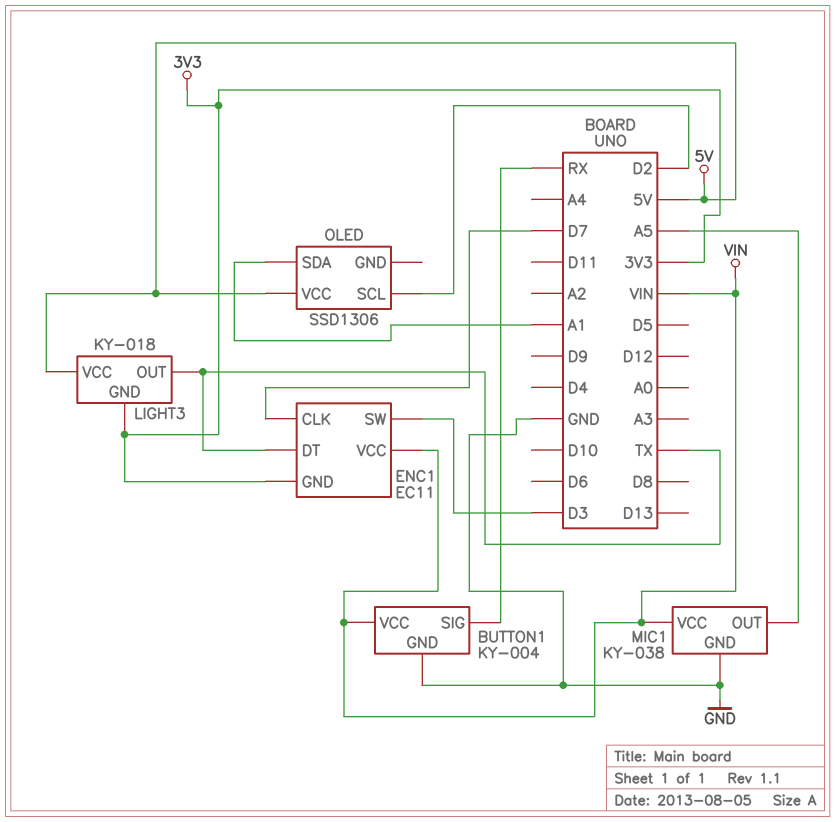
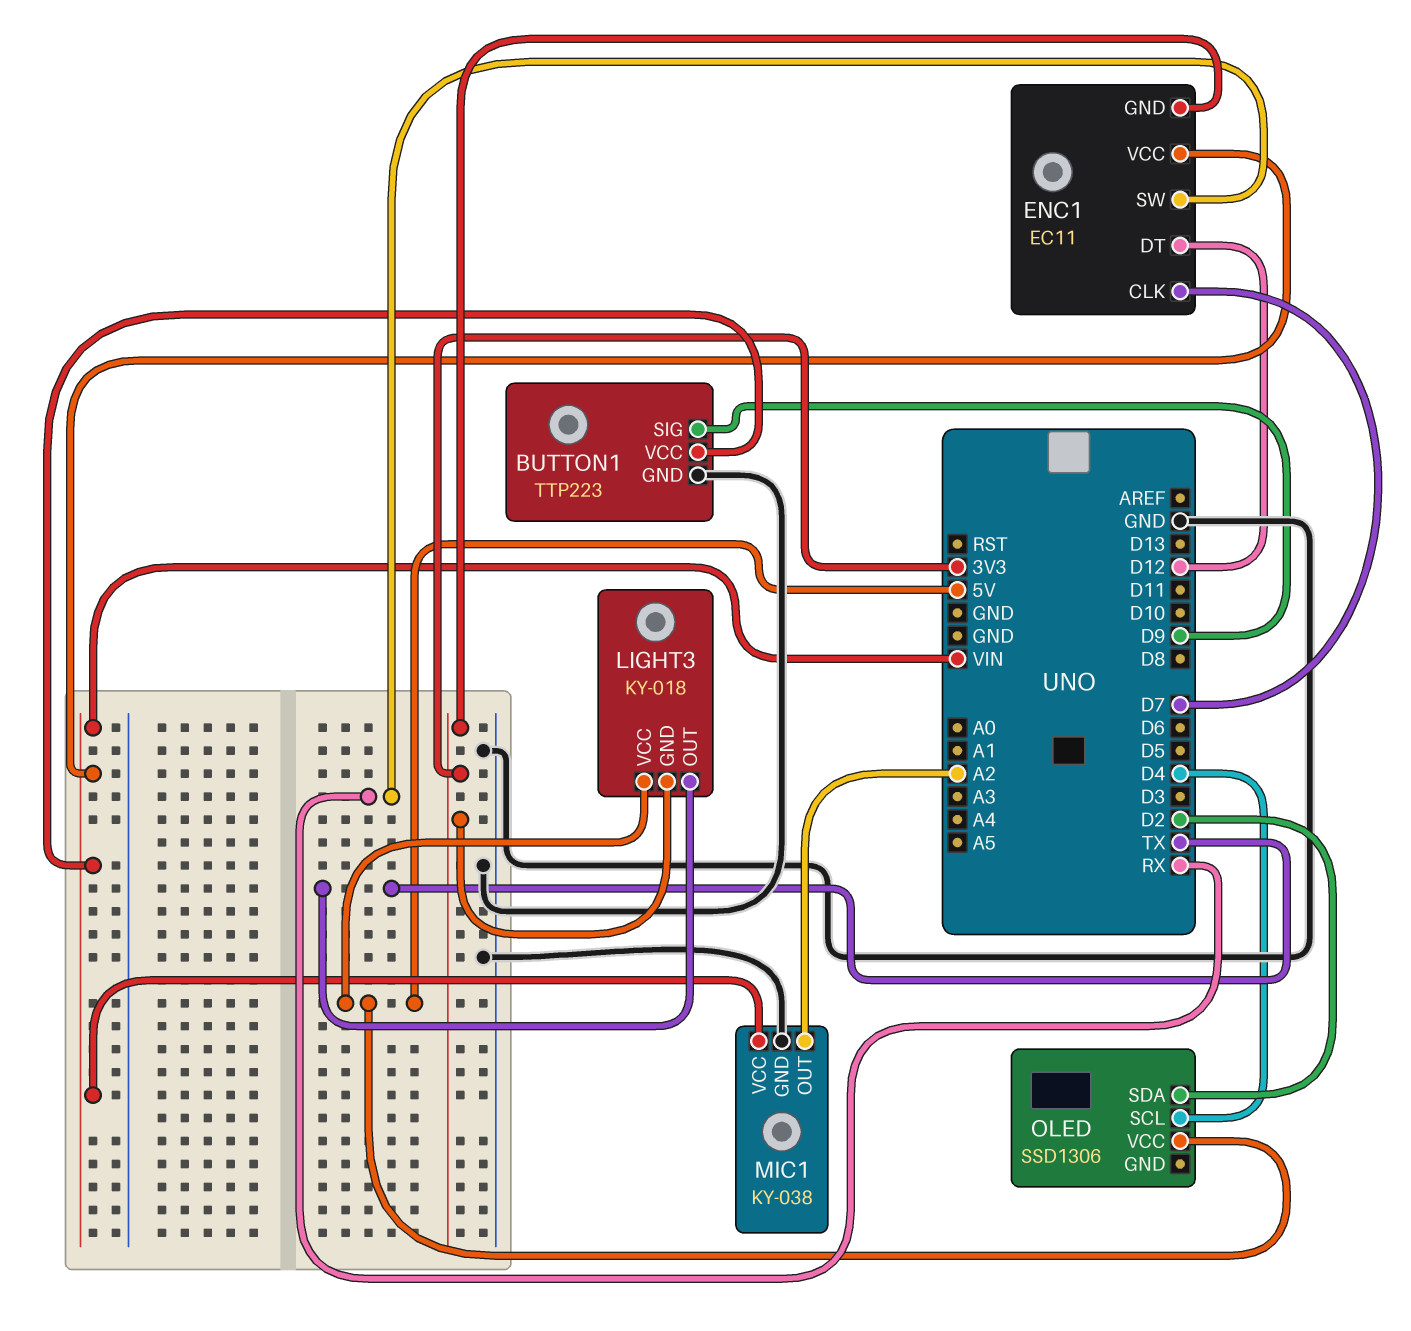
BUTTON1: KY-004 -> TTP223
BUTTON1 pin SIG: RX -> D9
ENC1 pin DT: TX -> D12
ENC1 pin SW: D3 -> RX
MIC1 pin OUT: A5 -> A2
OLED pin SCL: D2 -> D4
OLED pin SDA: A1 -> D2

